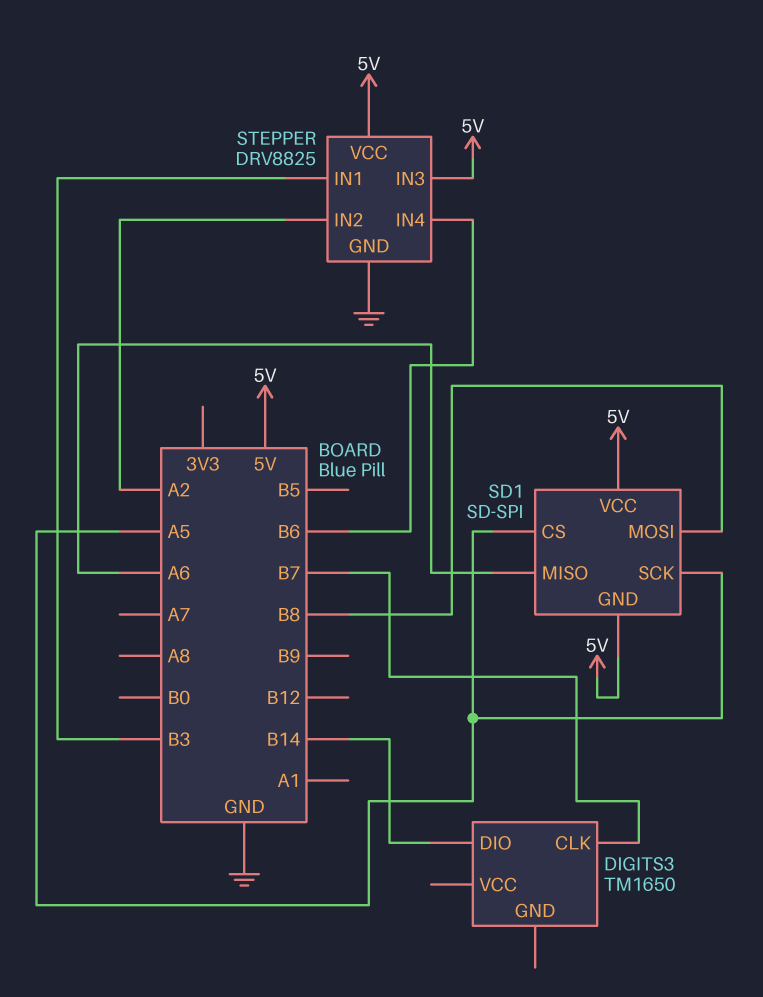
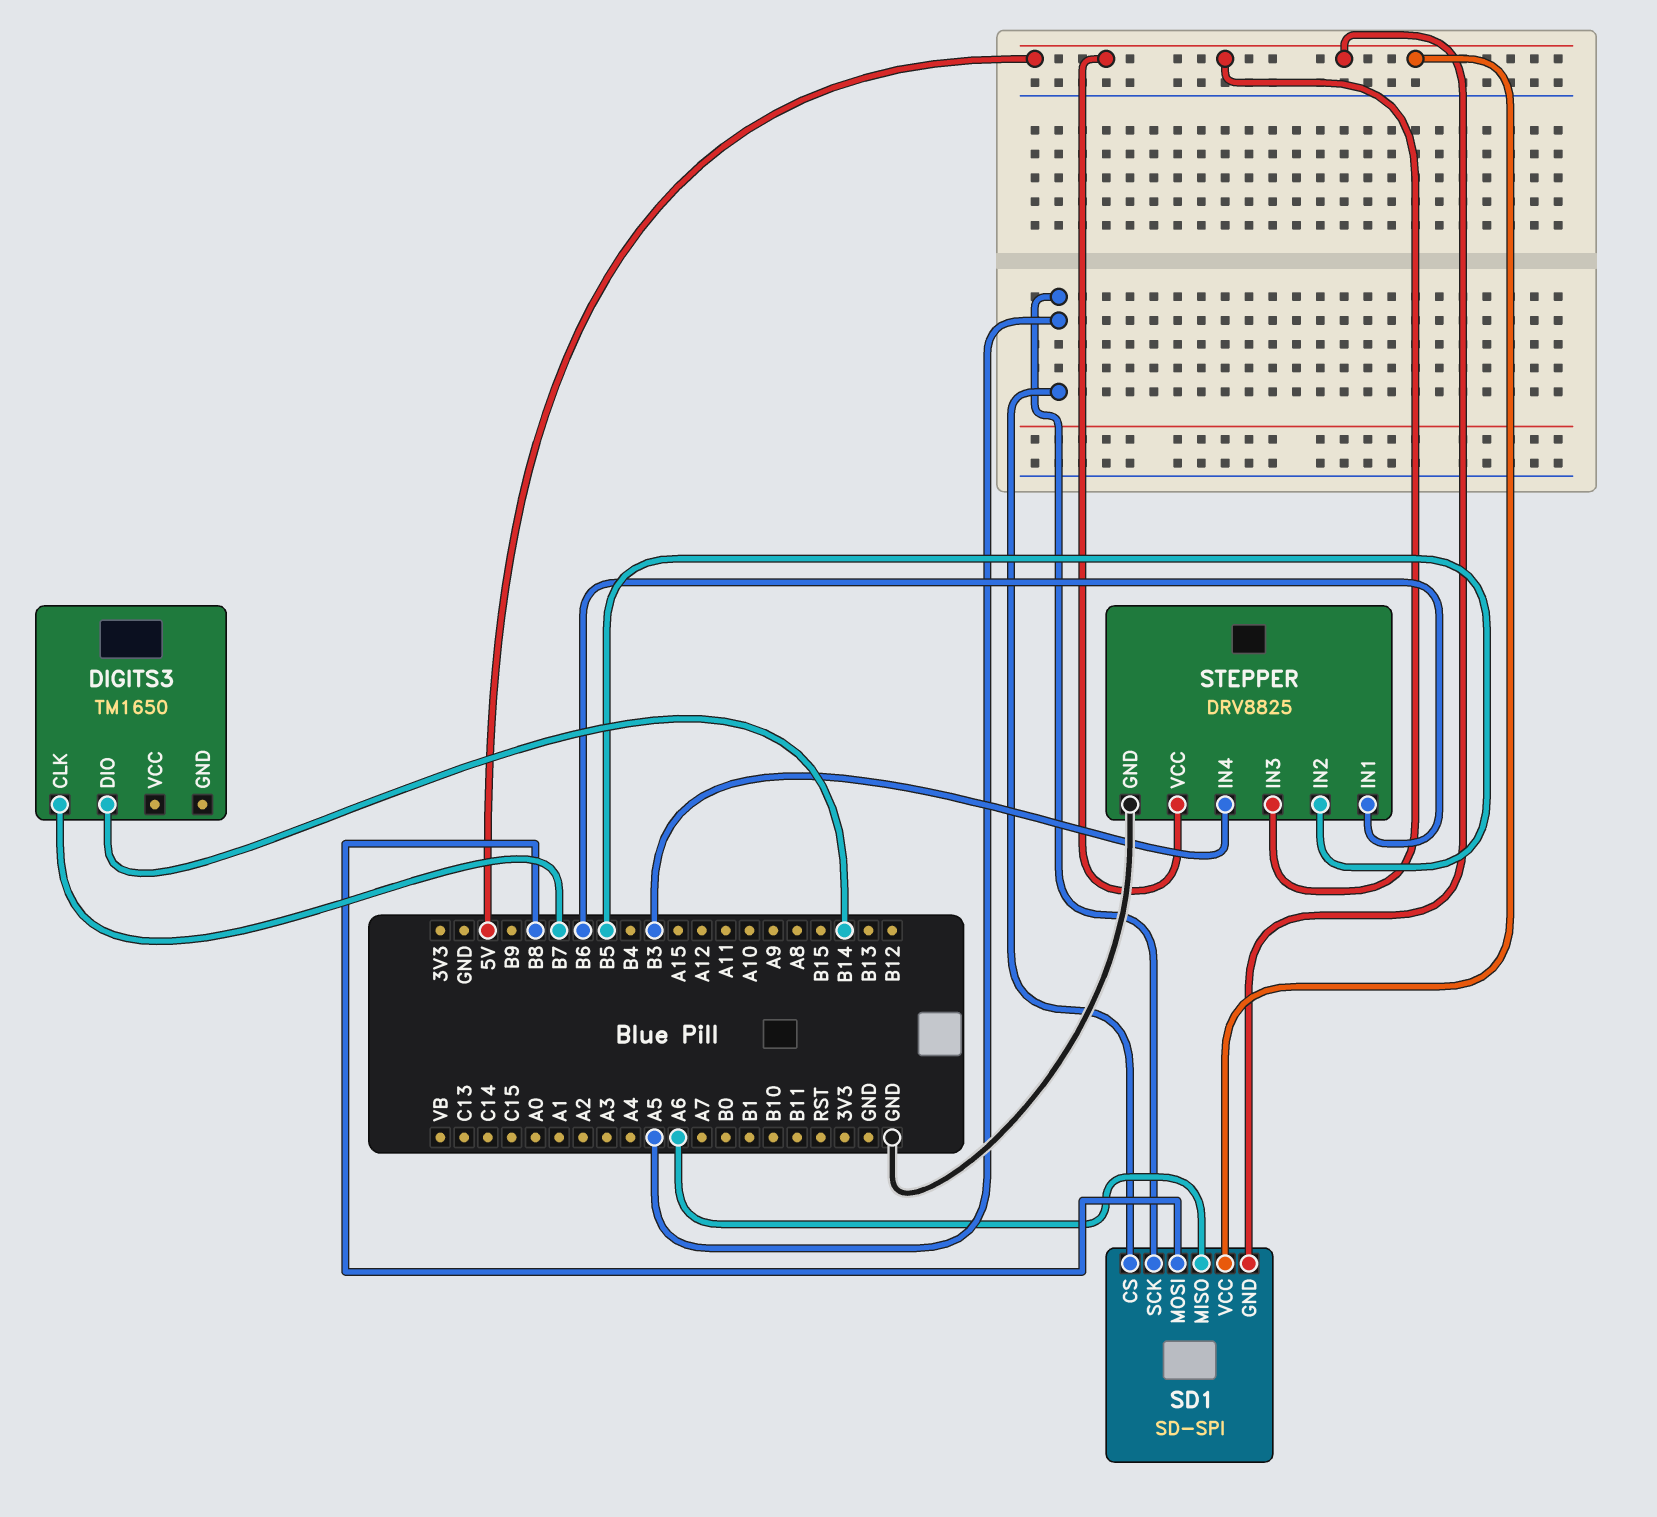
STEPPER pin IN1: B3 -> B6
STEPPER pin IN2: A2 -> B5
STEPPER pin IN4: B6 -> B3

